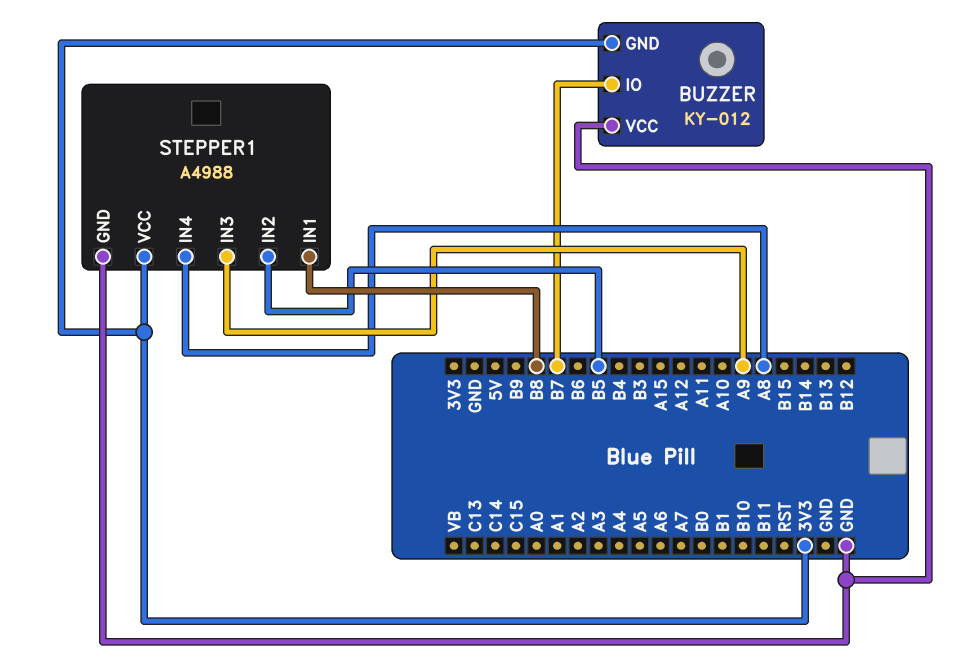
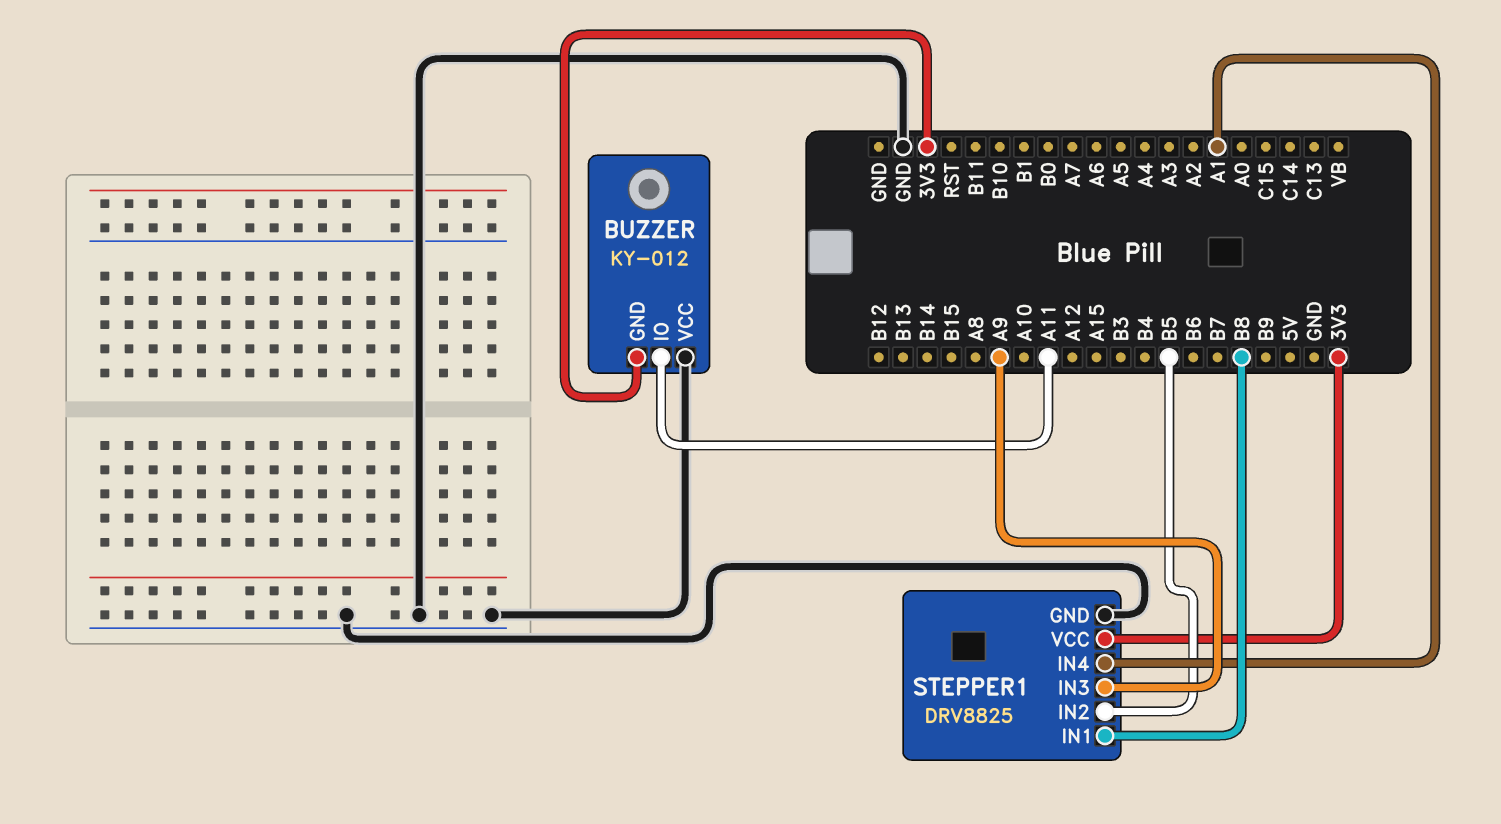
BUZZER pin IO: B7 -> A11
STEPPER1: A4988 -> DRV8825
STEPPER1 pin IN4: A8 -> A1

